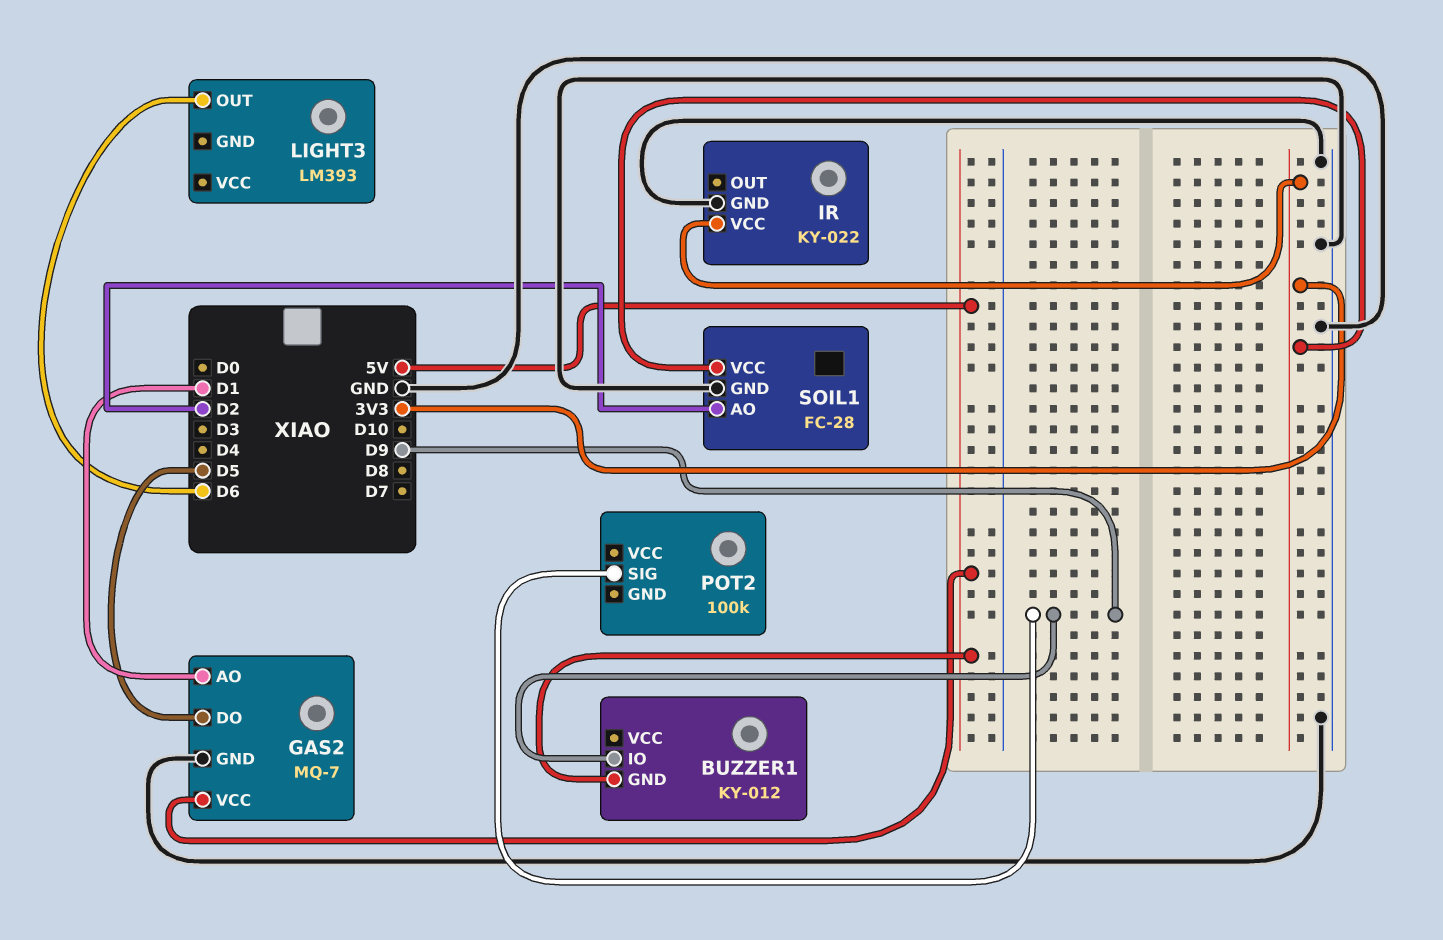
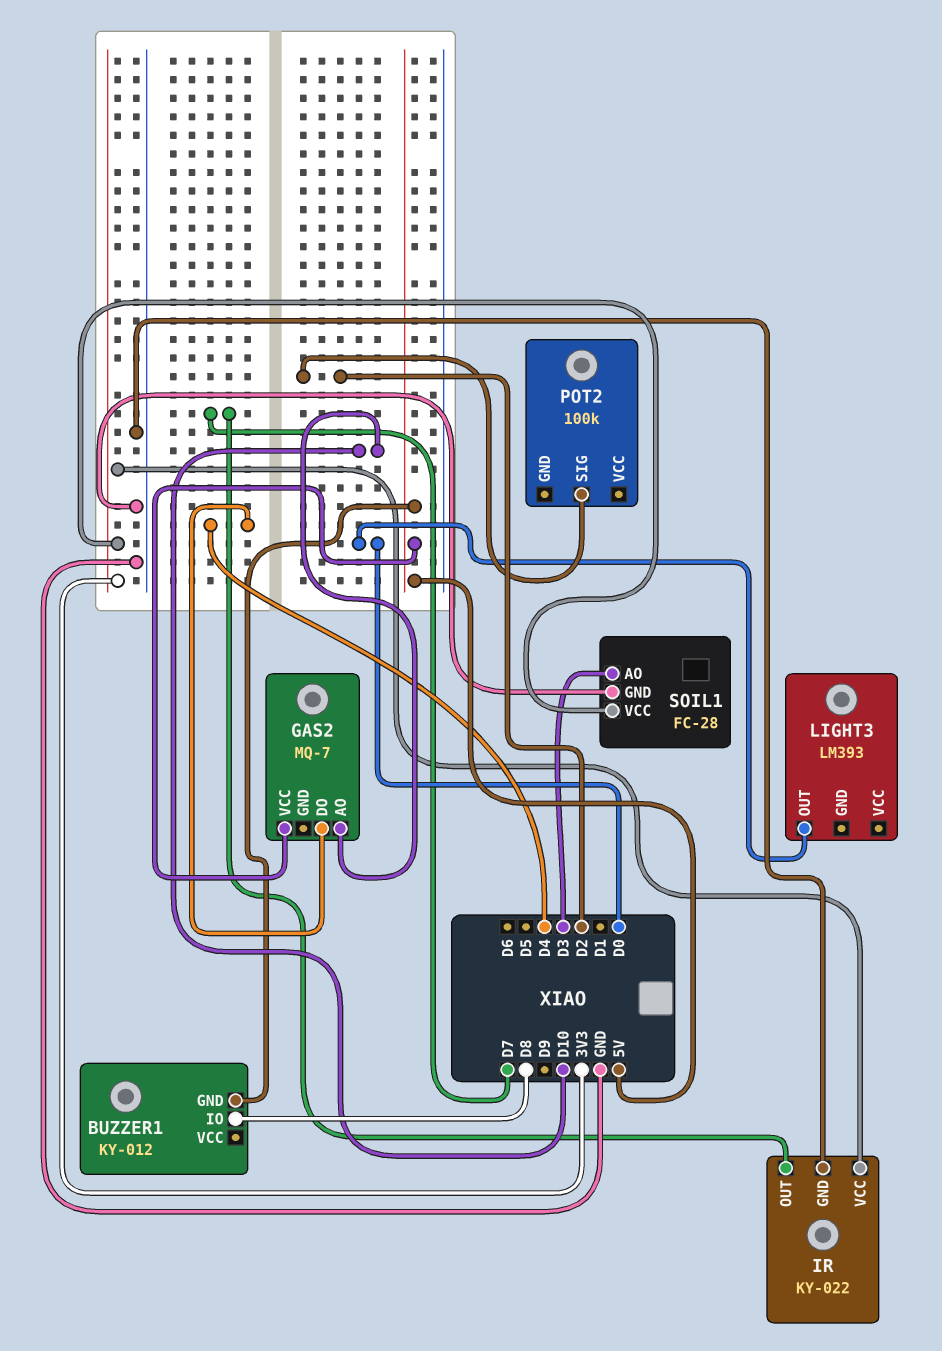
BUZZER1 pin IO: D9 -> D8
GAS2 pin AO: D1 -> D10
GAS2 pin DO: D5 -> D4
GAS2 pin GND: GND -> none
IR pin OUT: none -> D7
LIGHT3 pin OUT: D6 -> D0
POT2 pin SIG: D9 -> D2
SOIL1 pin AO: D2 -> D3

